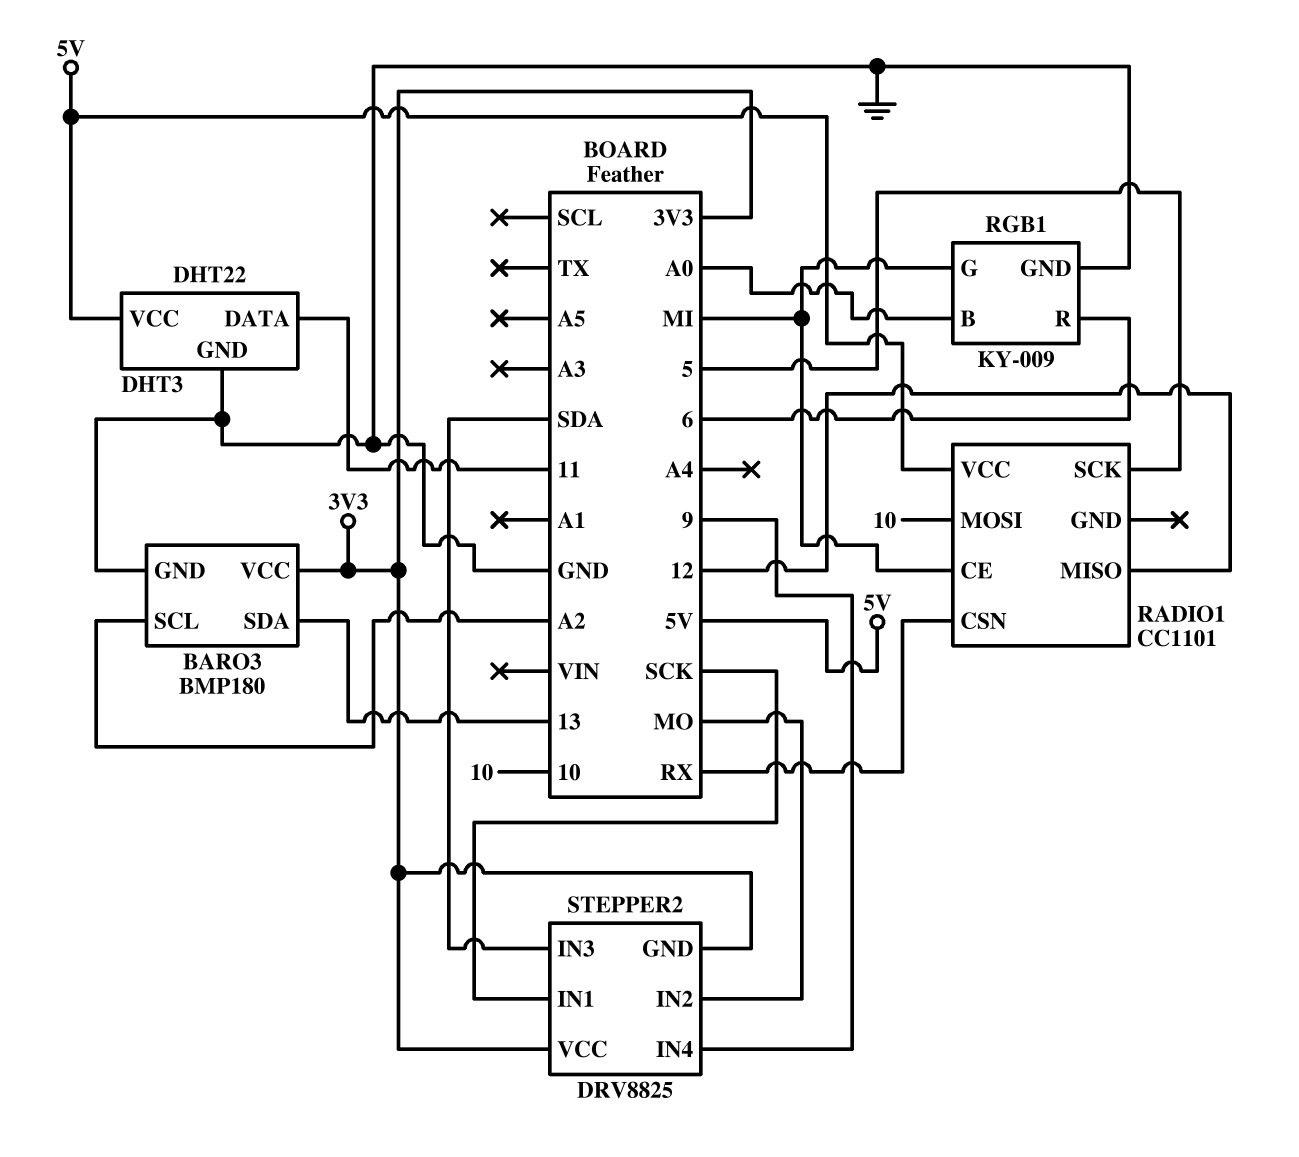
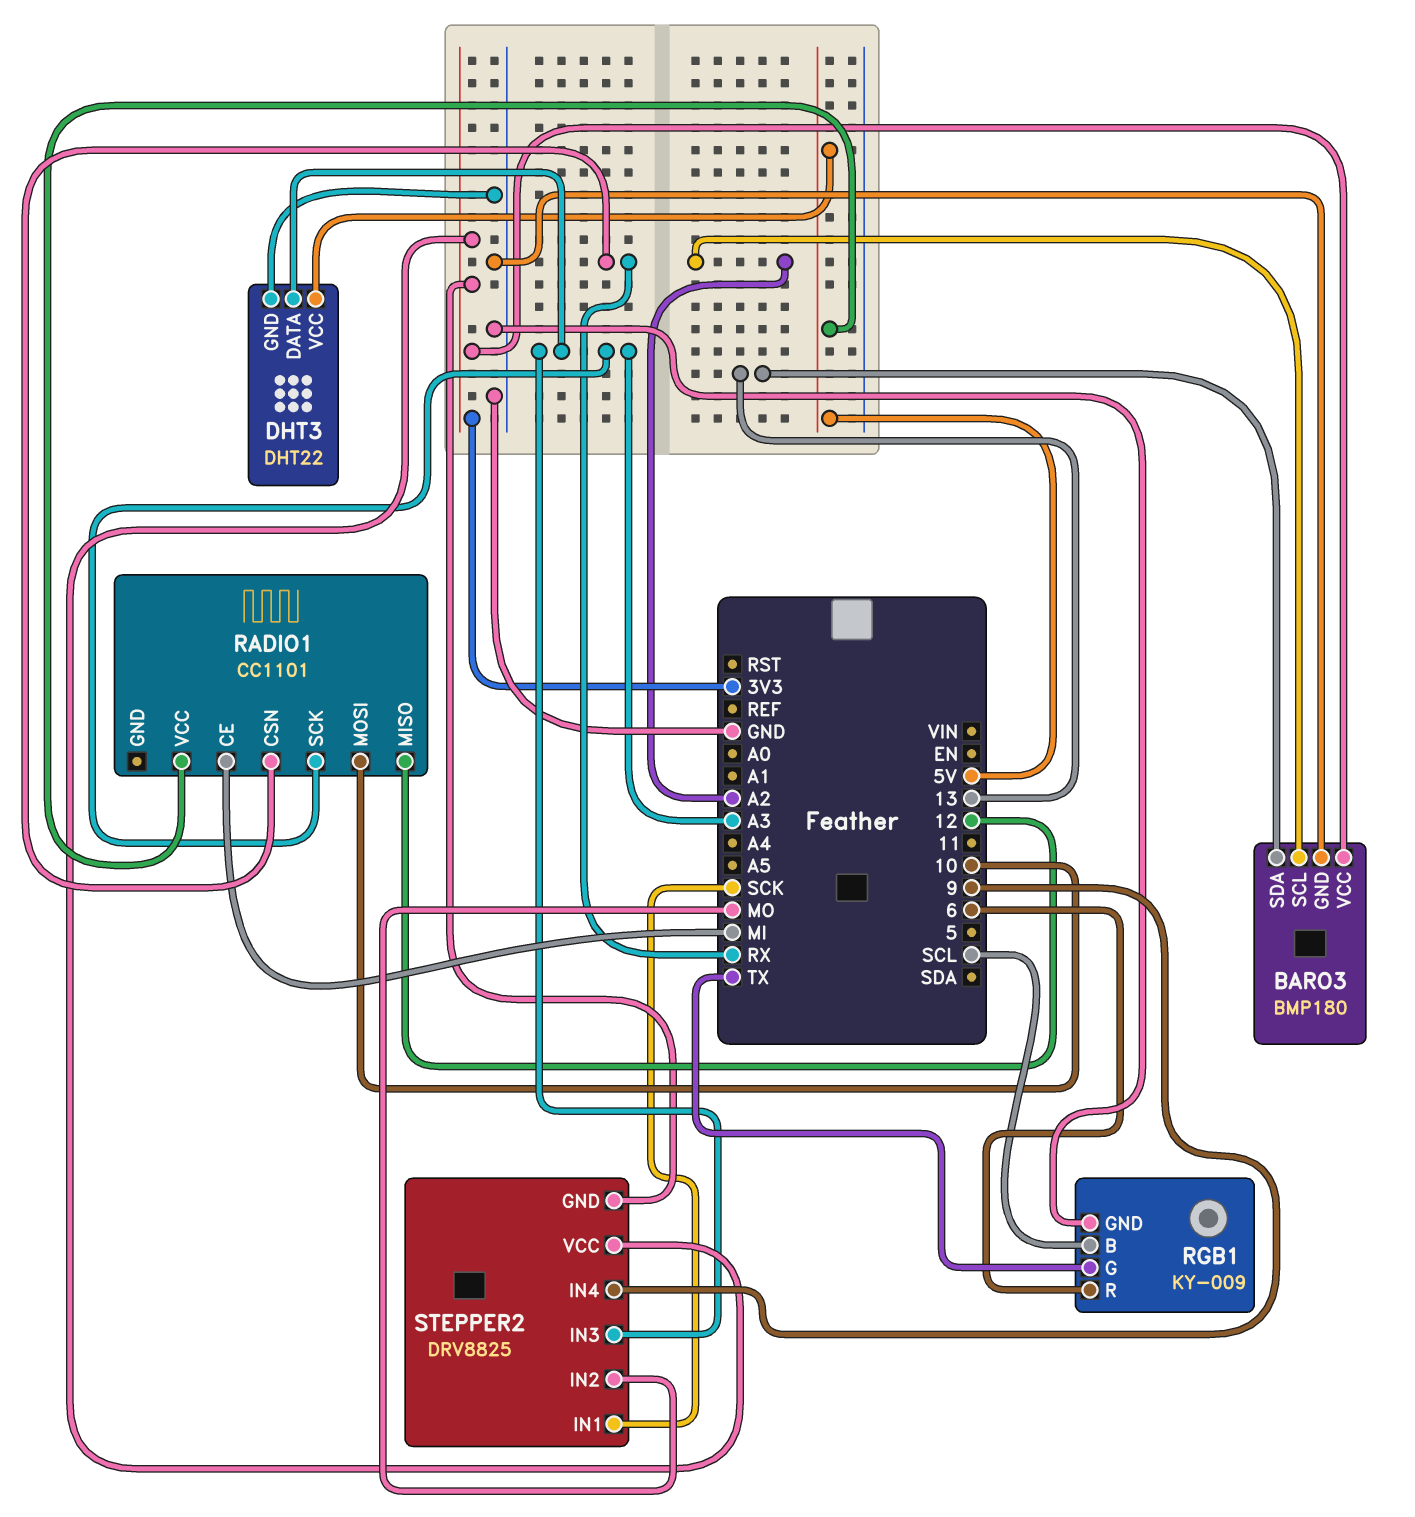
DHT3 pin DATA: 11 -> A3
RADIO1 pin SCK: 5 -> A3
RGB1 pin B: A0 -> SCL
RGB1 pin G: MI -> TX
STEPPER2 pin IN3: SDA -> A3

